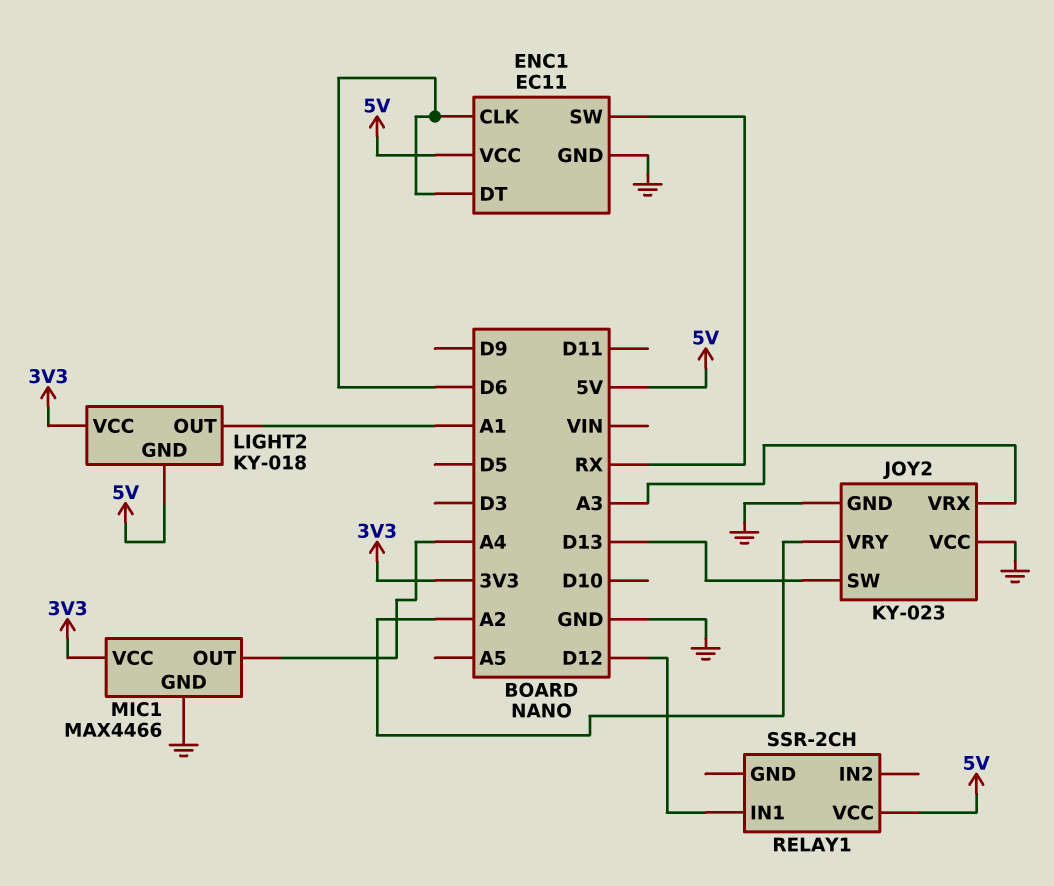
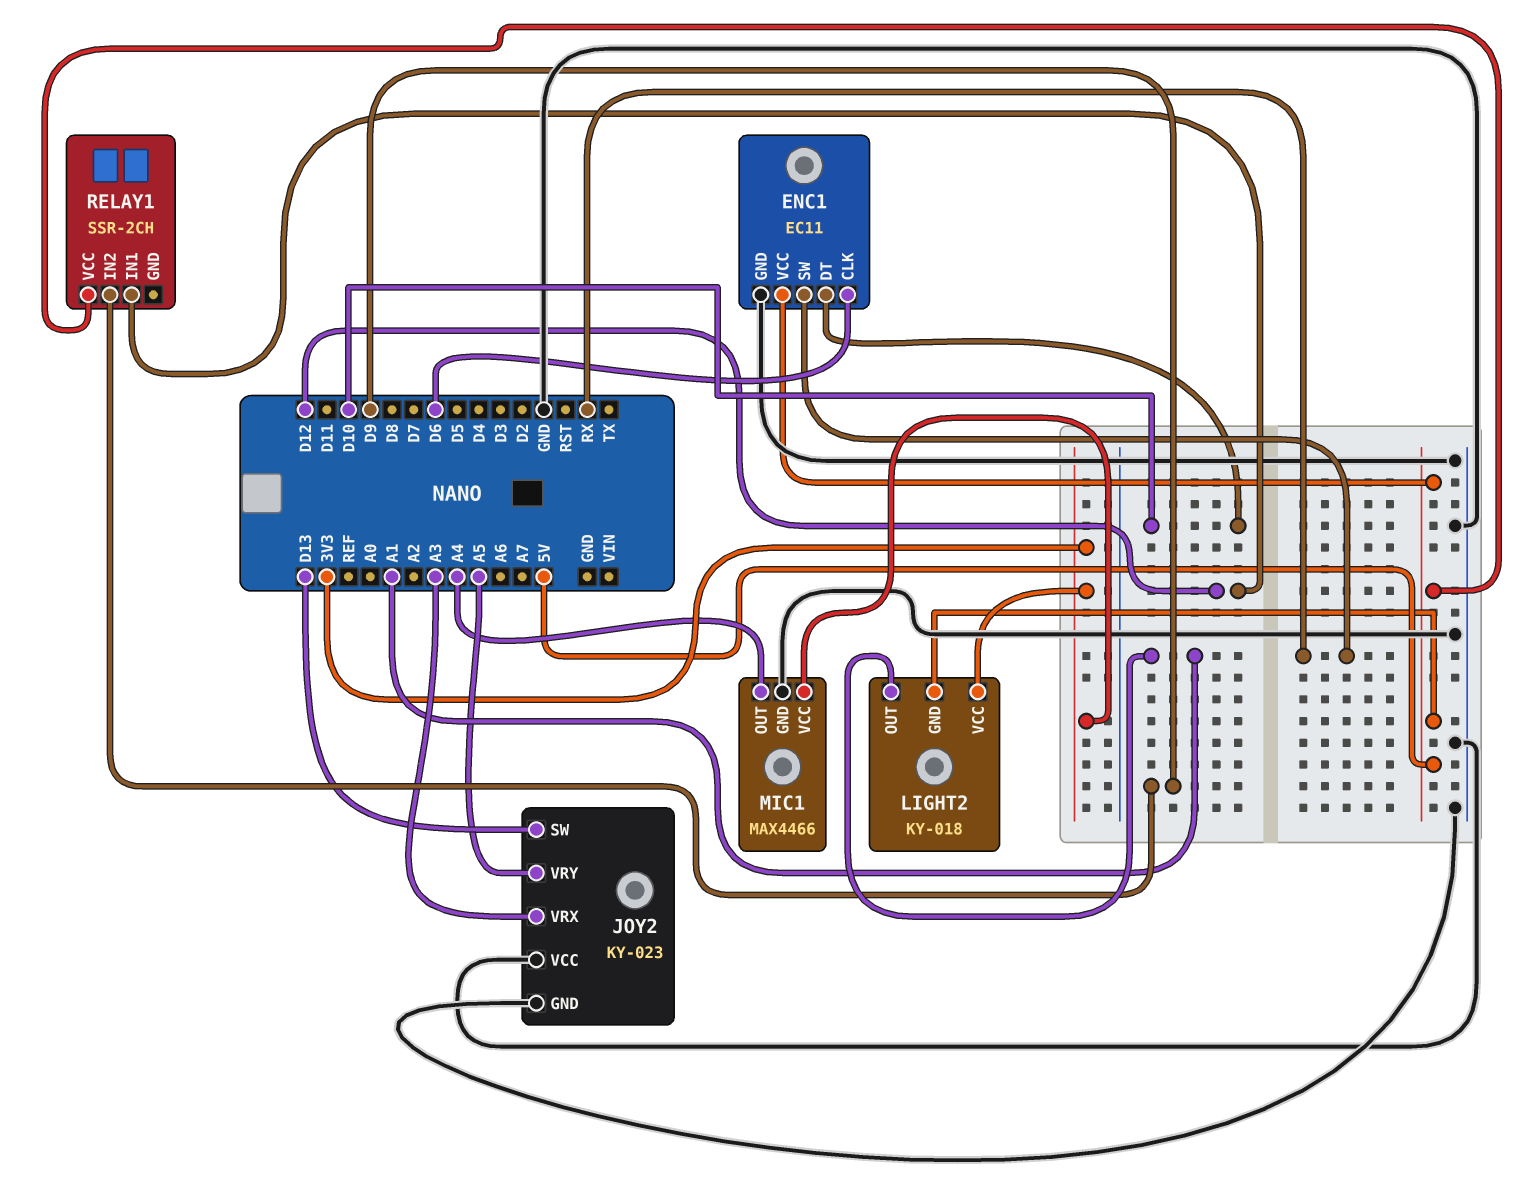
ENC1 pin DT: D6 -> D10
JOY2 pin VRY: A2 -> A5
RELAY1 pin IN2: none -> D9

